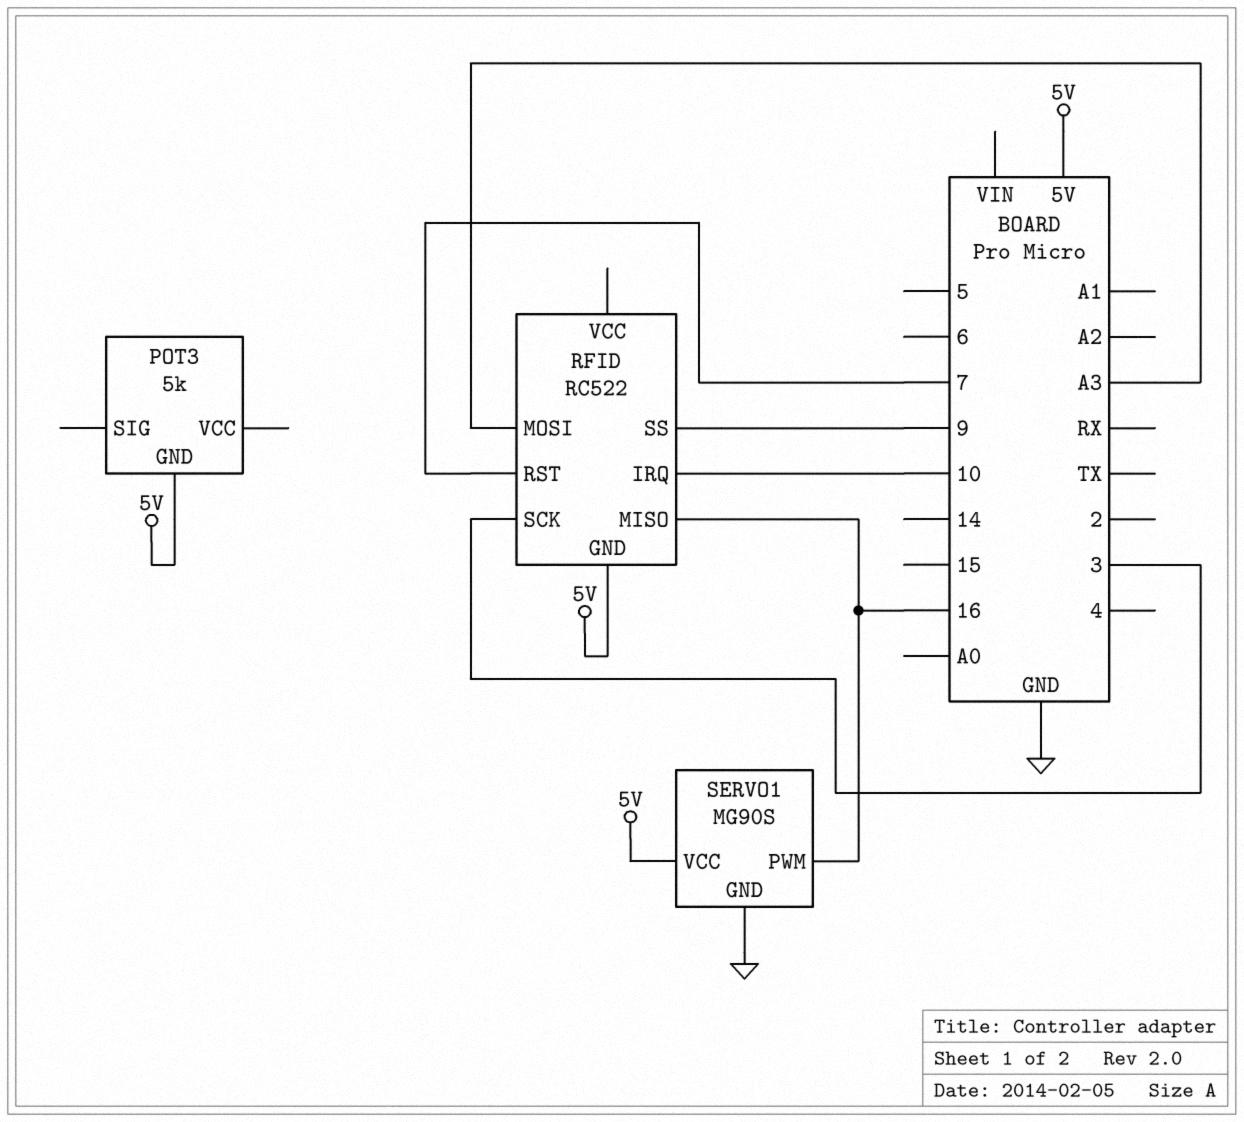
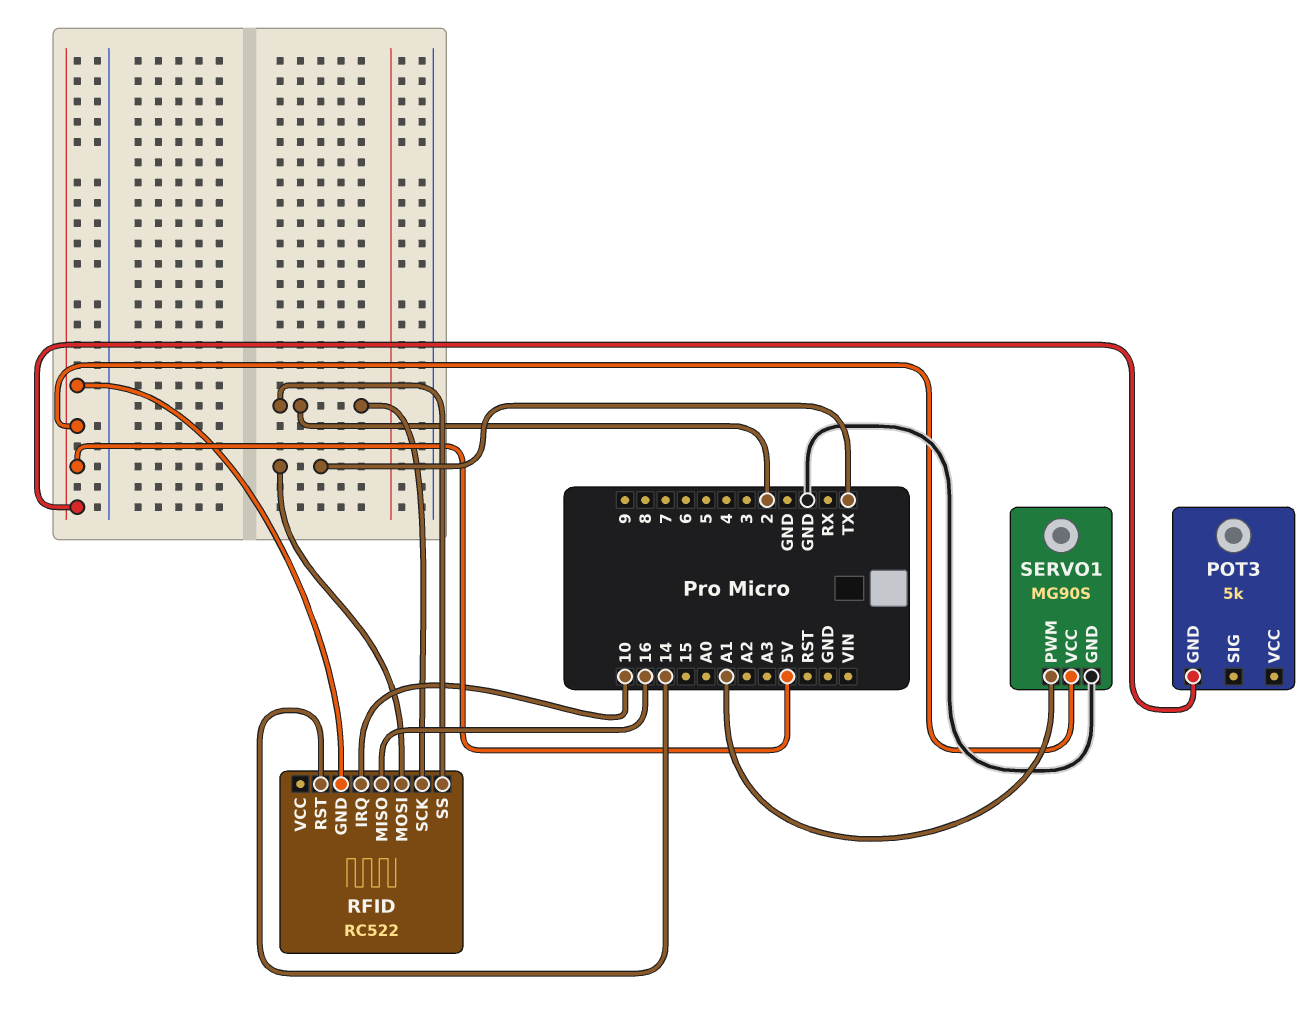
RFID pin MOSI: A3 -> TX
RFID pin RST: 7 -> 14
RFID pin SCK: 3 -> 2
RFID pin SS: 9 -> 2
SERVO1 pin PWM: 16 -> A1

